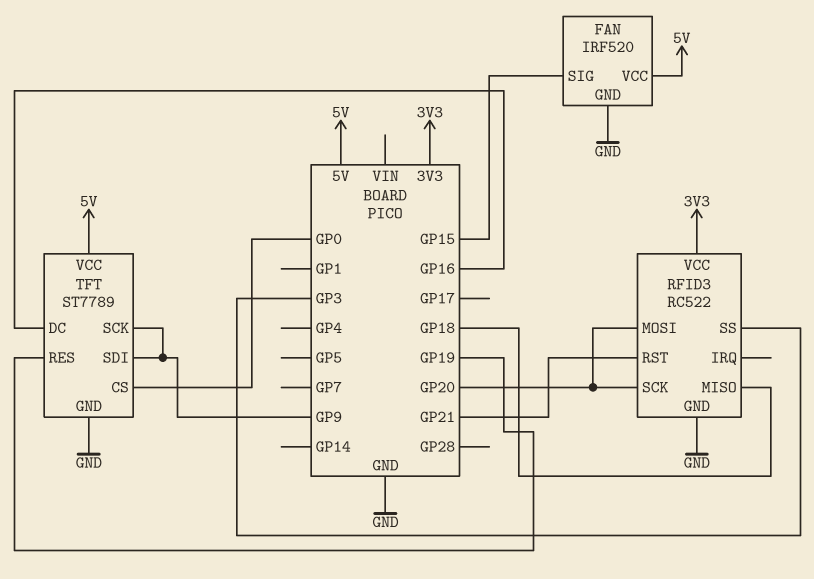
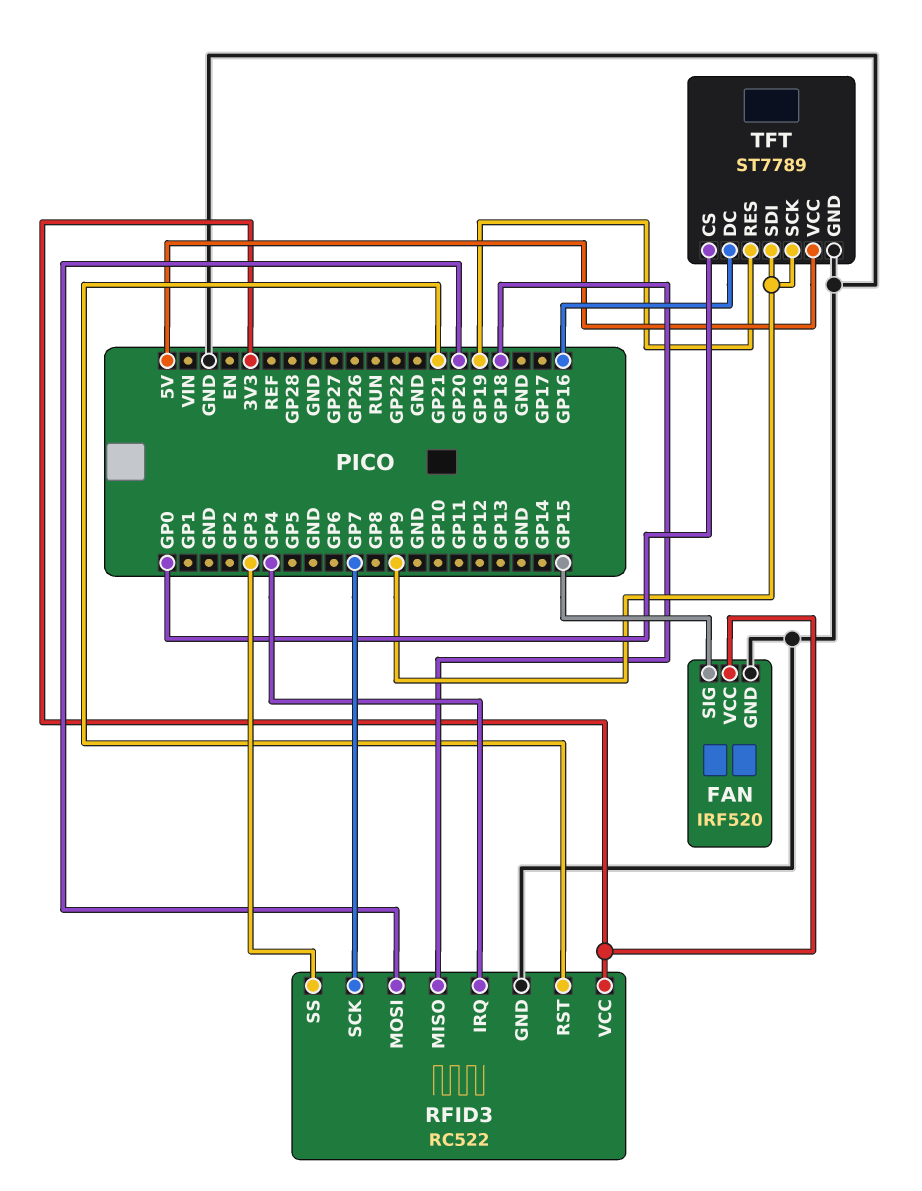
FAN pin VCC: 5V -> 3V3
RFID3 pin IRQ: none -> GP4
RFID3 pin SCK: GP20 -> GP7

